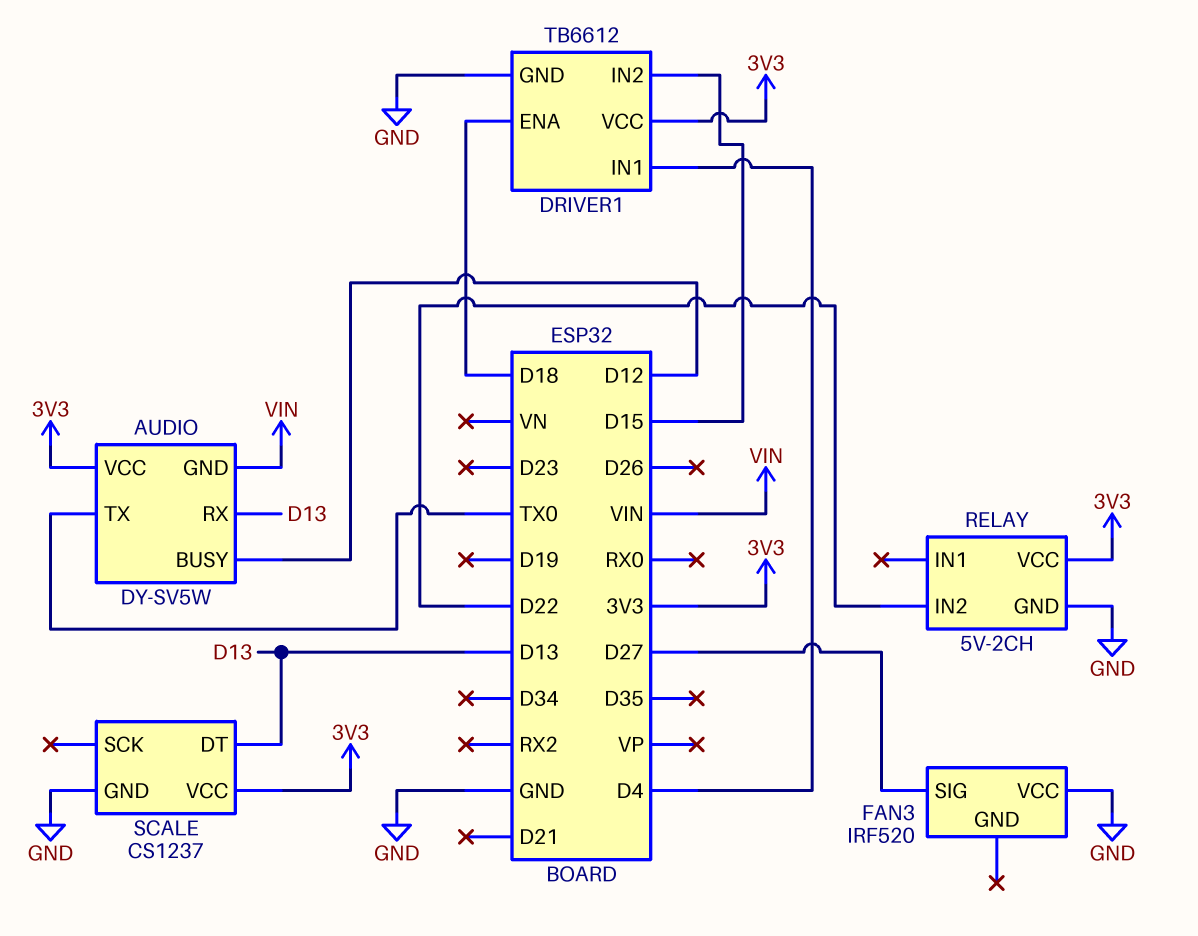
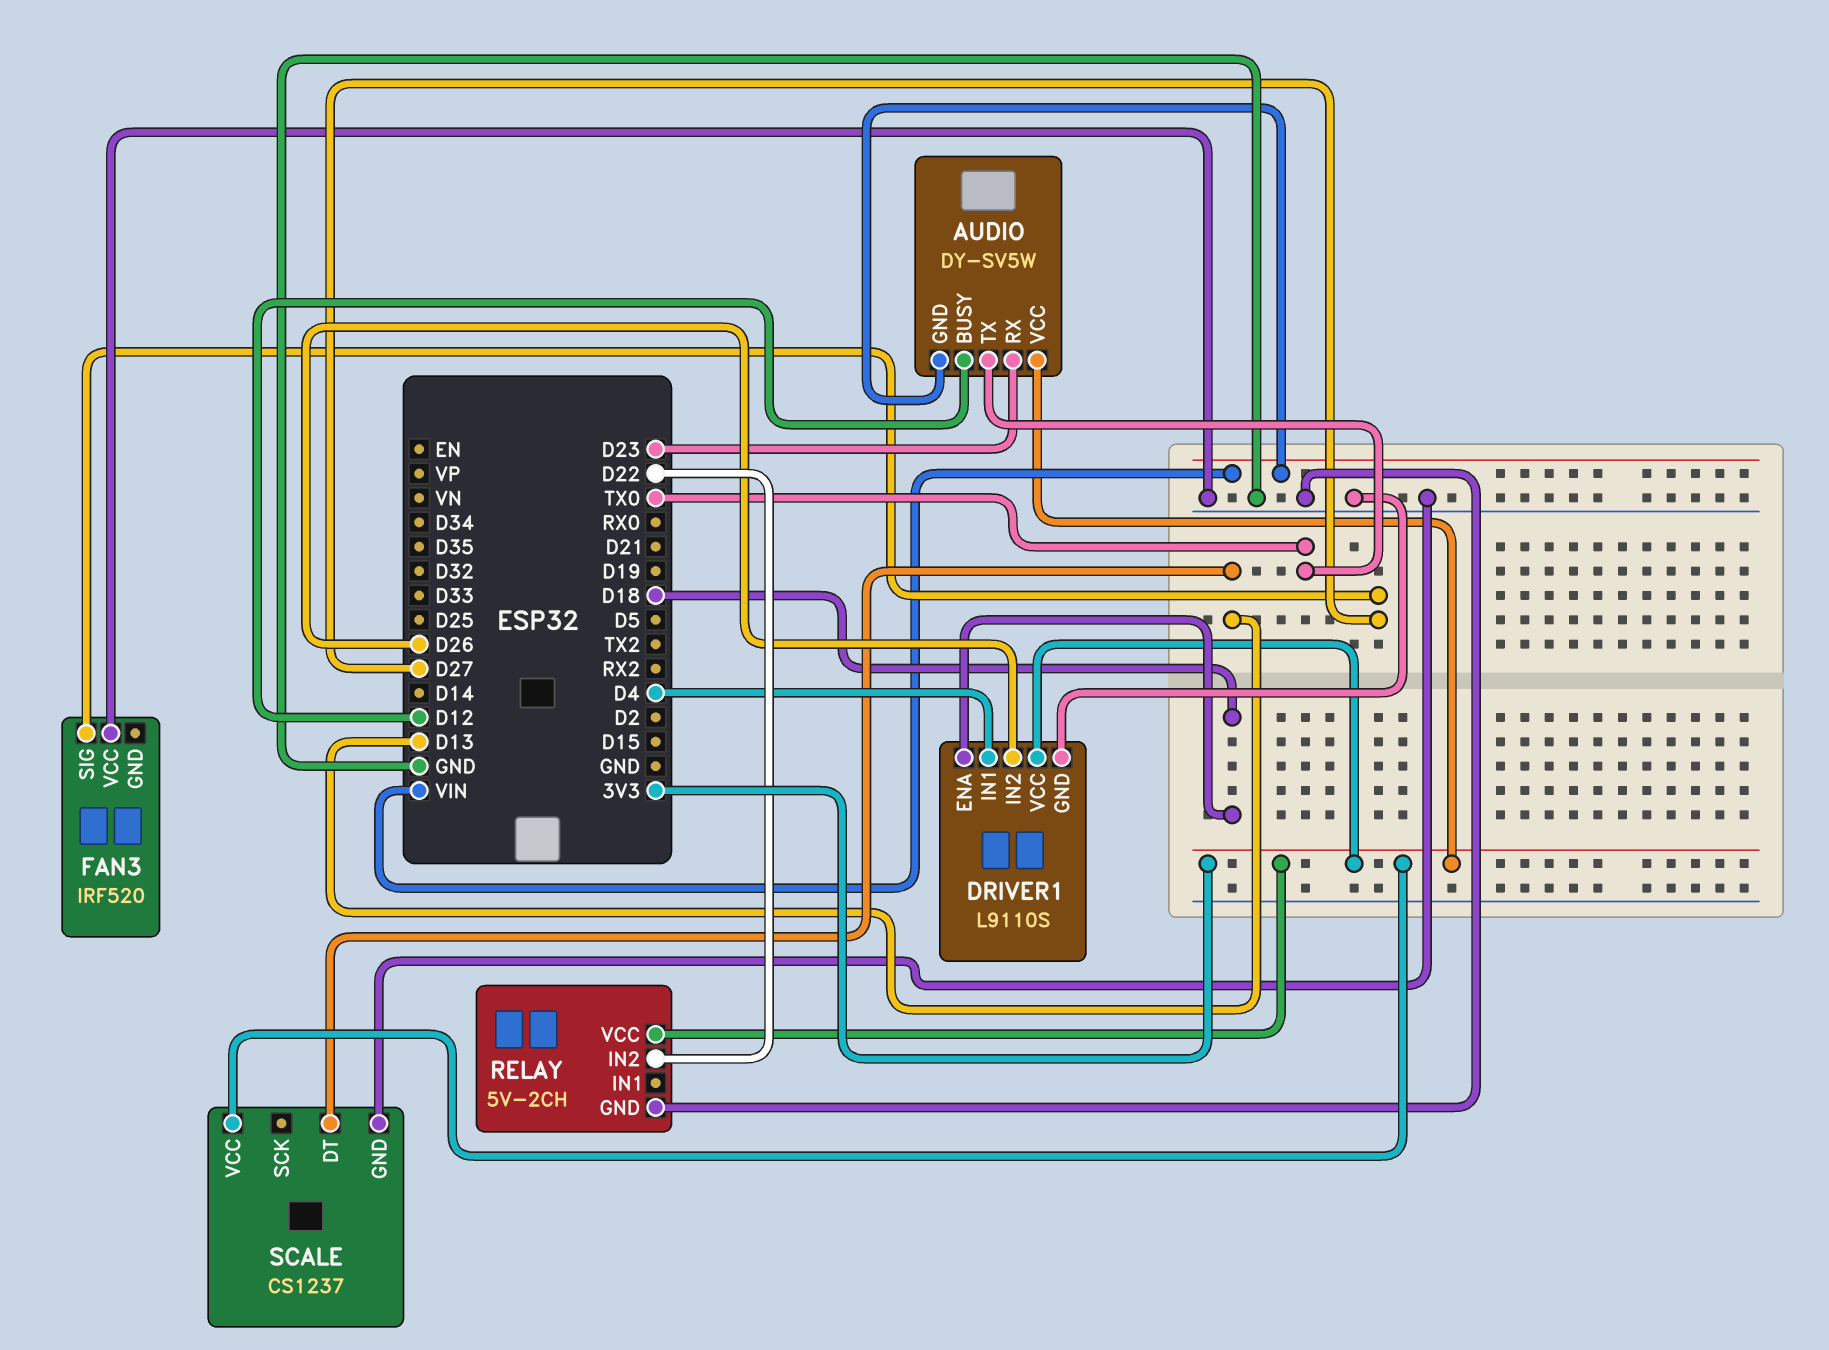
AUDIO pin RX: D13 -> D23
DRIVER1: TB6612 -> L9110S
DRIVER1 pin IN2: D15 -> D26

